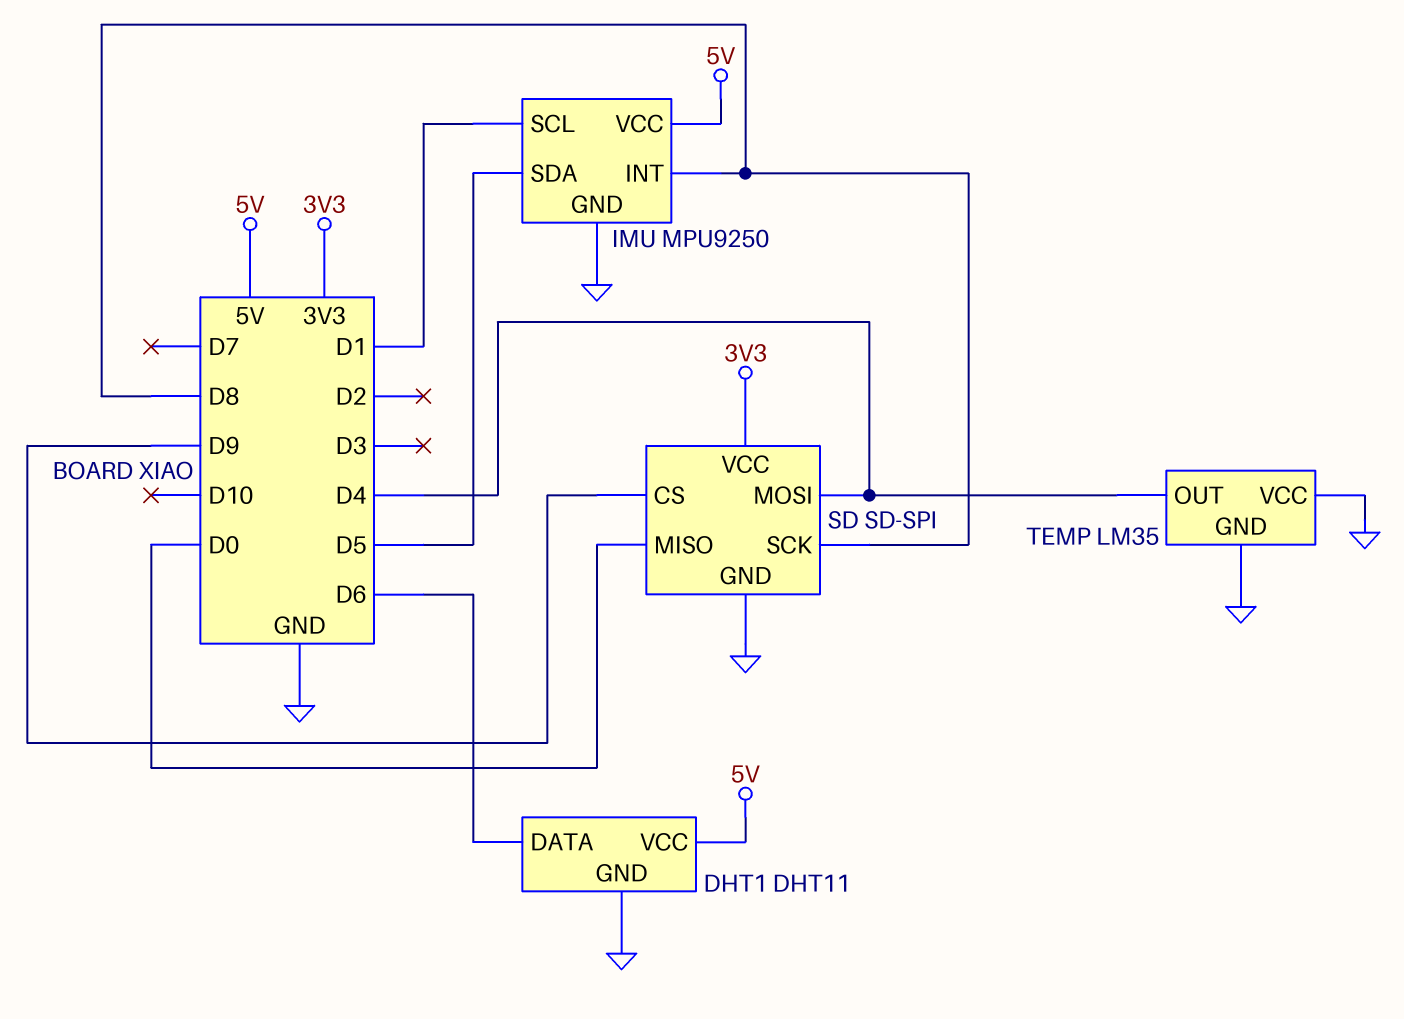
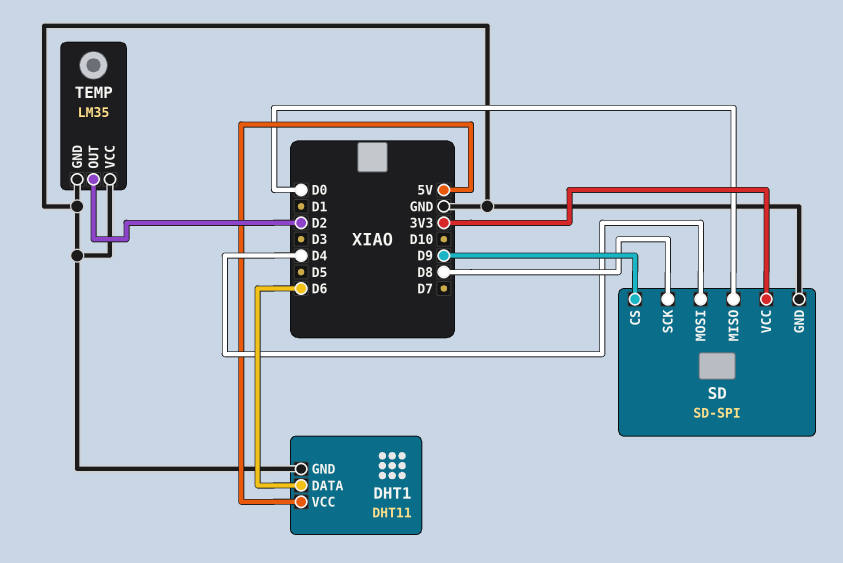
IMU: MPU9250 -> none
IMU pin GND: GND -> none
IMU pin INT: D8 -> none
IMU pin SCL: D1 -> none
IMU pin SDA: D5 -> none
IMU pin VCC: 5V -> none
TEMP pin OUT: D4 -> D2

